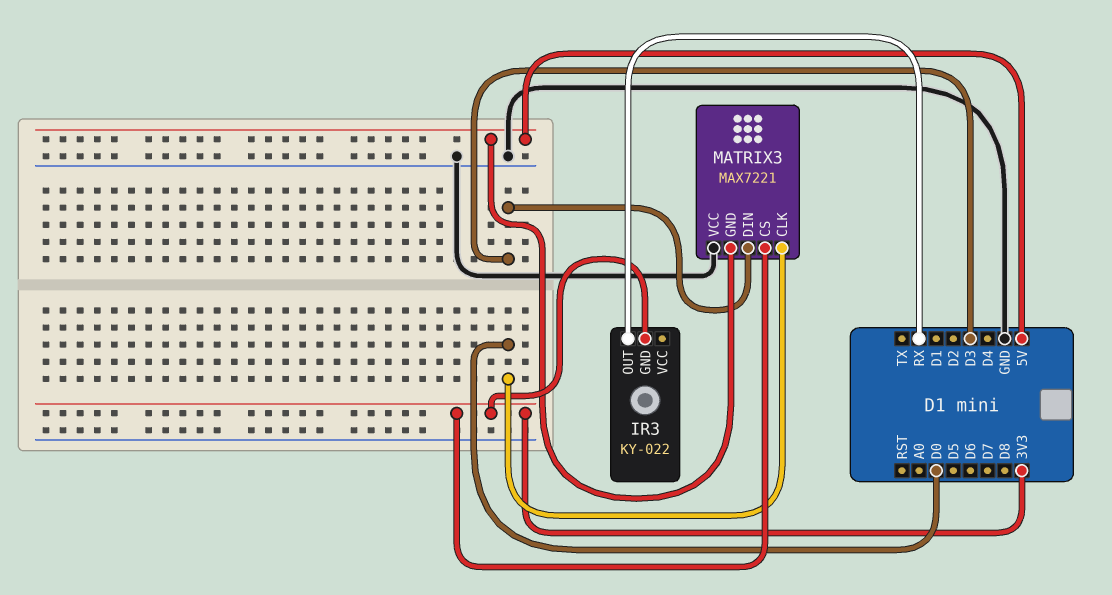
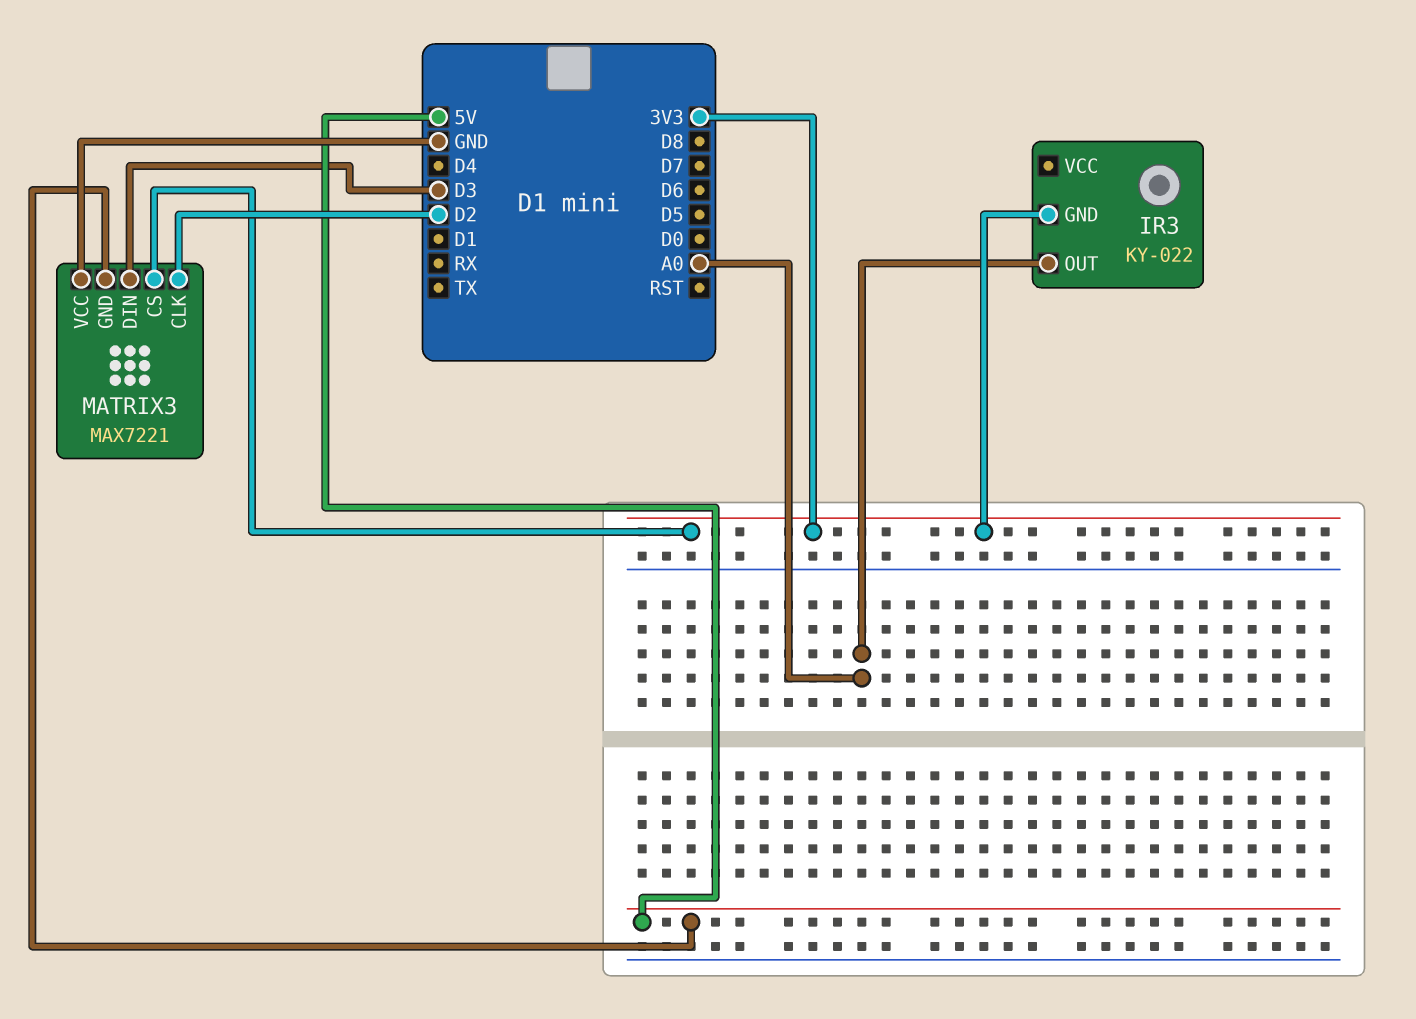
IR3 pin OUT: RX -> A0
MATRIX3 pin CLK: D0 -> D2

